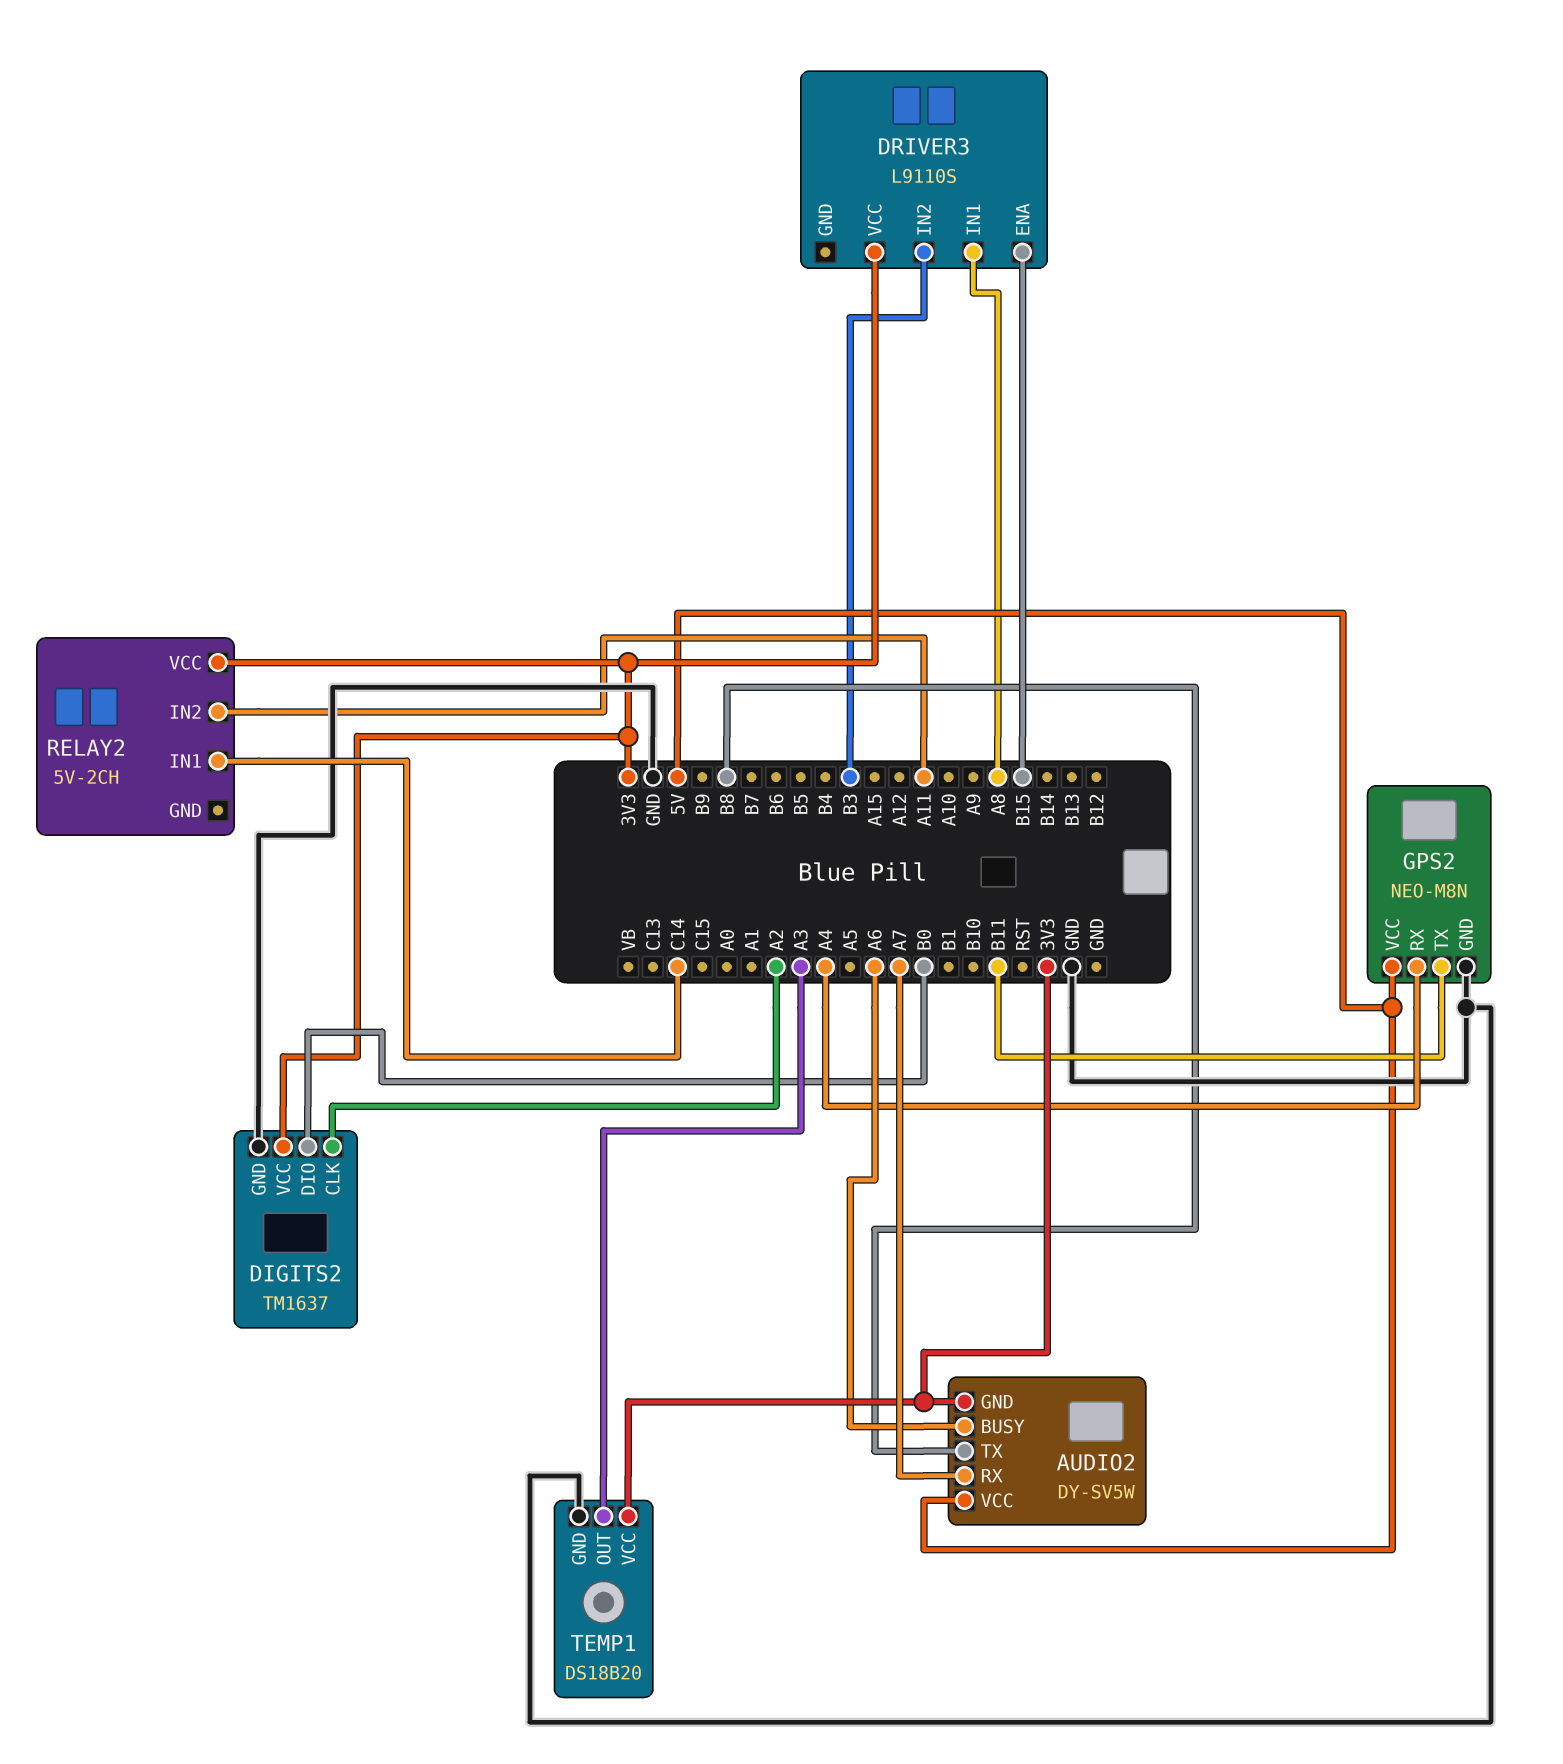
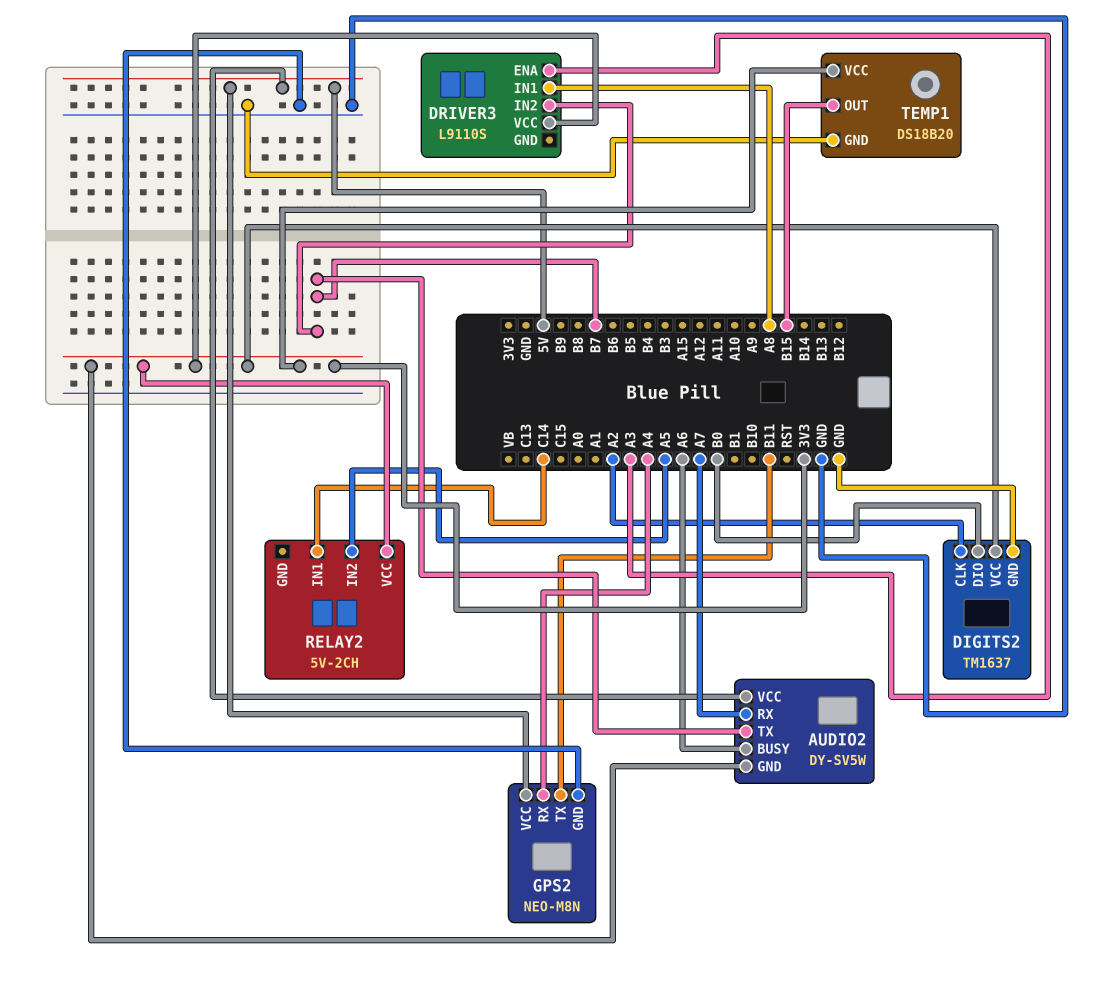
AUDIO2 pin TX: B8 -> B7
DRIVER3 pin ENA: B15 -> A3
DRIVER3 pin IN2: B3 -> B7
RELAY2 pin IN2: A11 -> A5
TEMP1 pin OUT: A3 -> B15

